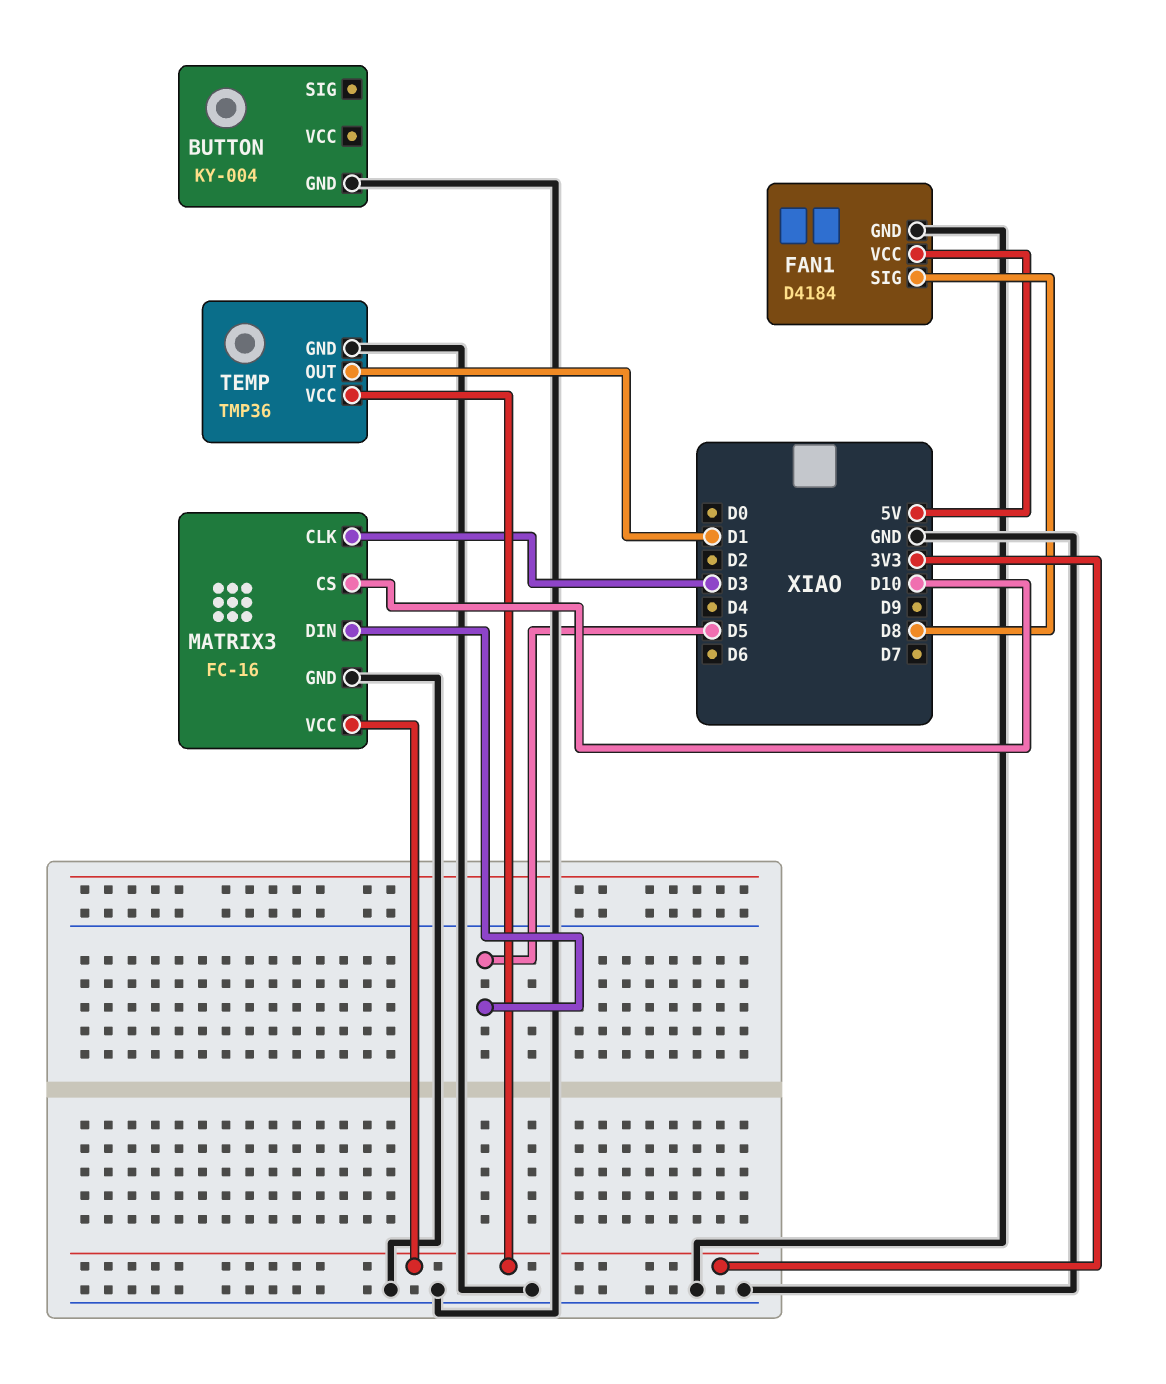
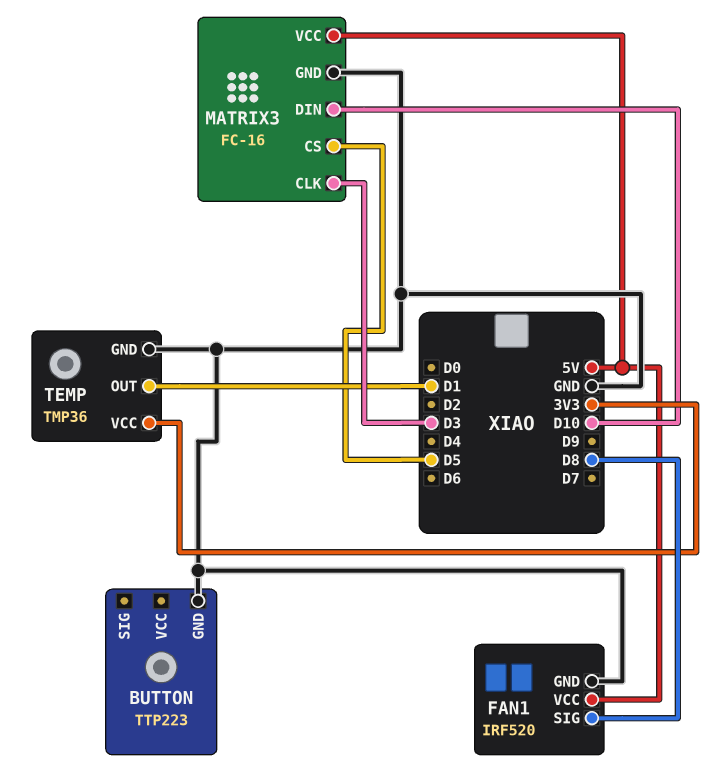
BUTTON: KY-004 -> TTP223
FAN1: D4184 -> IRF520
MATRIX3 pin CS: D10 -> D5
MATRIX3 pin DIN: D5 -> D10
MATRIX3 pin VCC: 3V3 -> 5V

